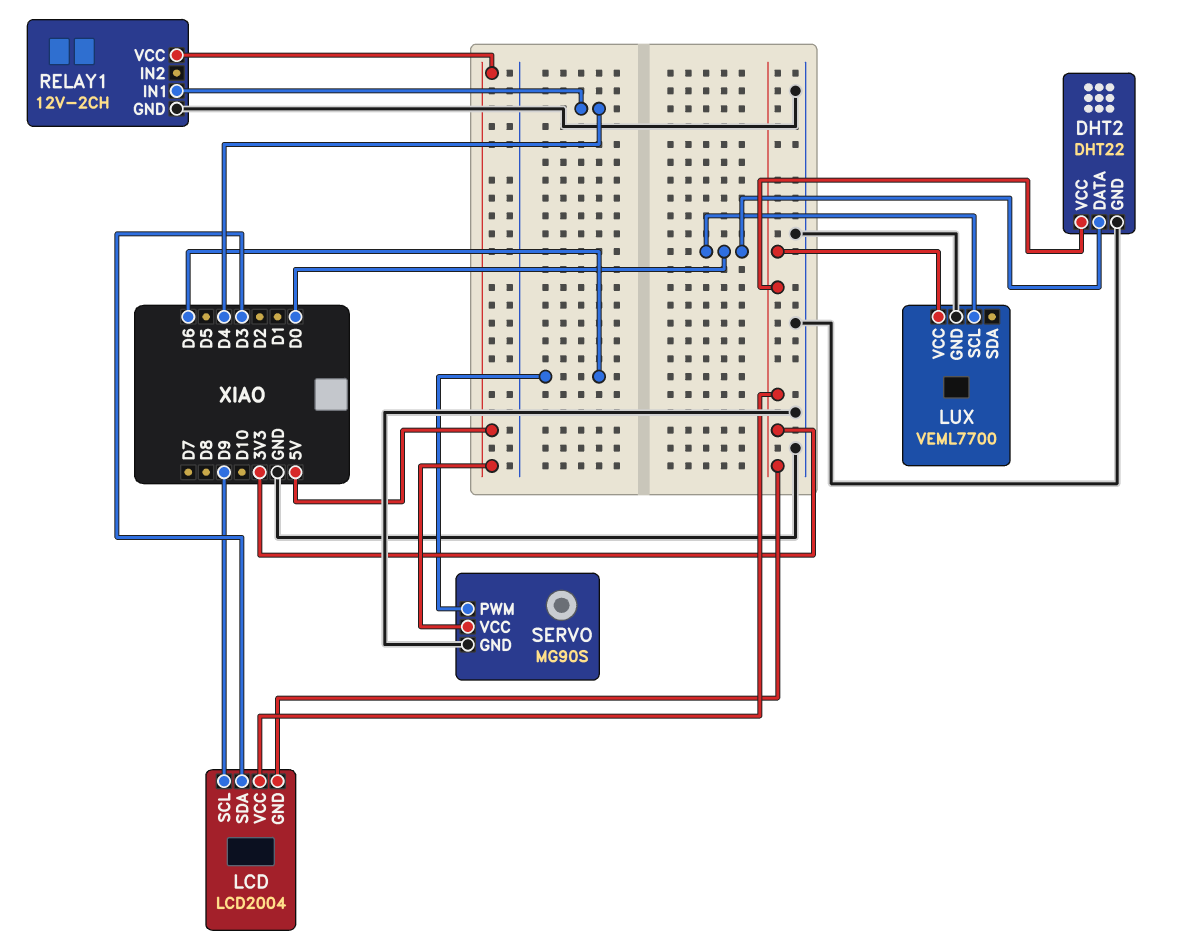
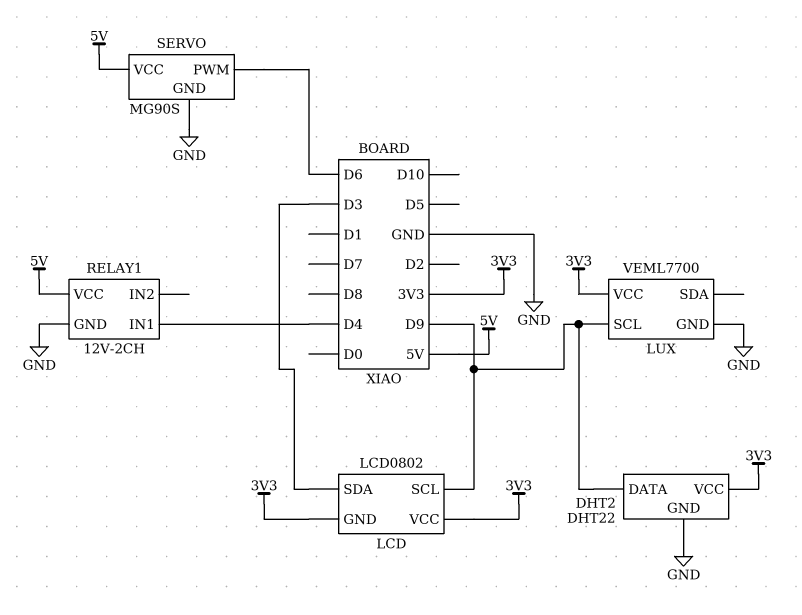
DHT2 pin DATA: D0 -> D9
LCD: LCD2004 -> LCD0802
LUX pin SCL: D0 -> D9

